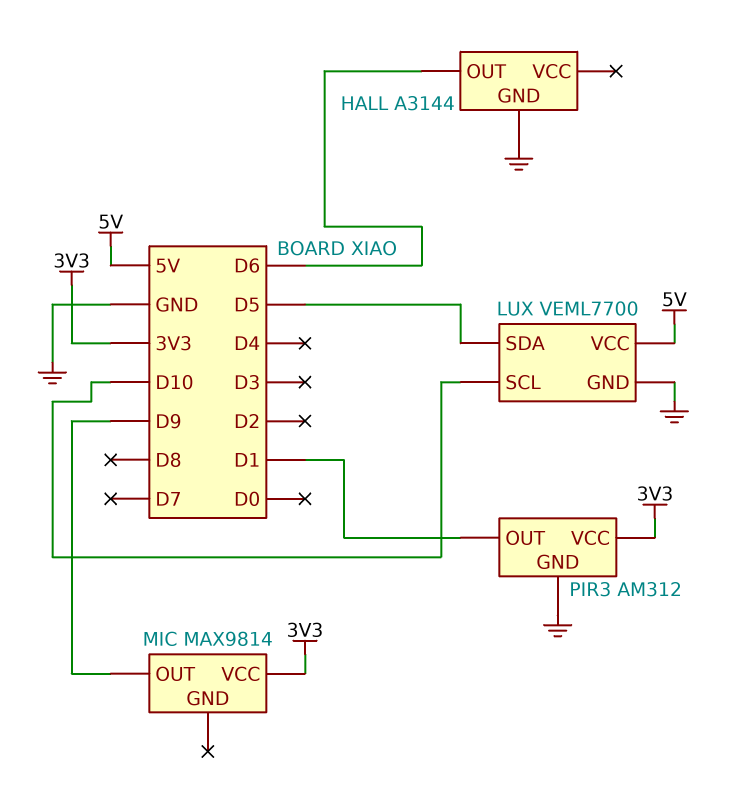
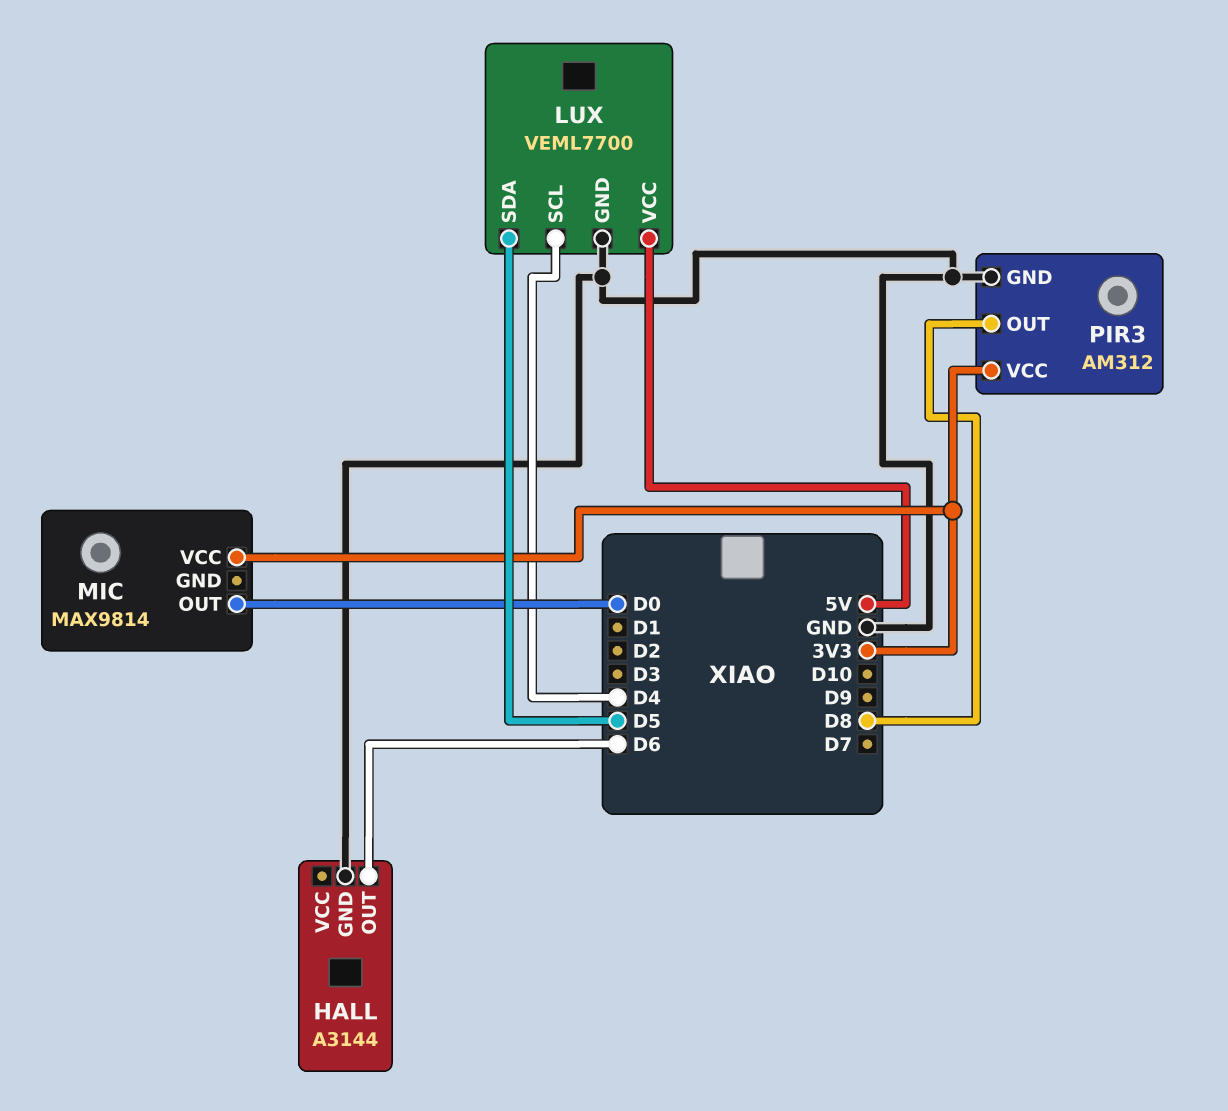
LUX pin SCL: D10 -> D4
MIC pin OUT: D9 -> D0
PIR3 pin OUT: D1 -> D8

